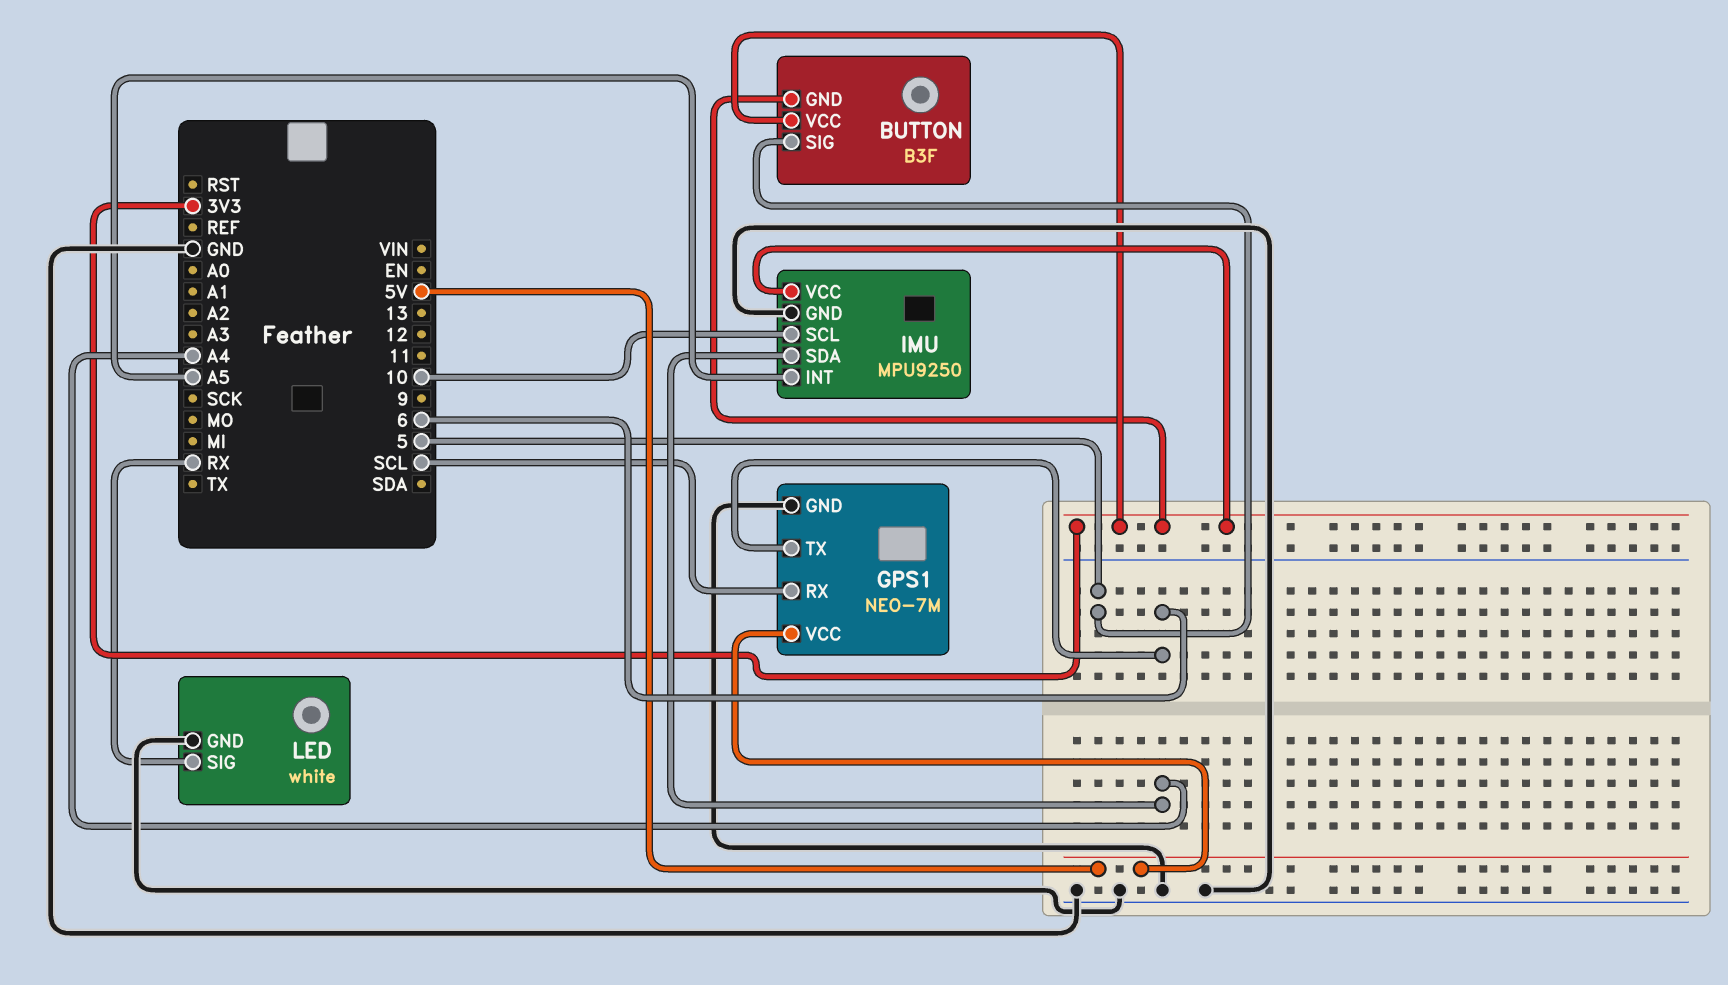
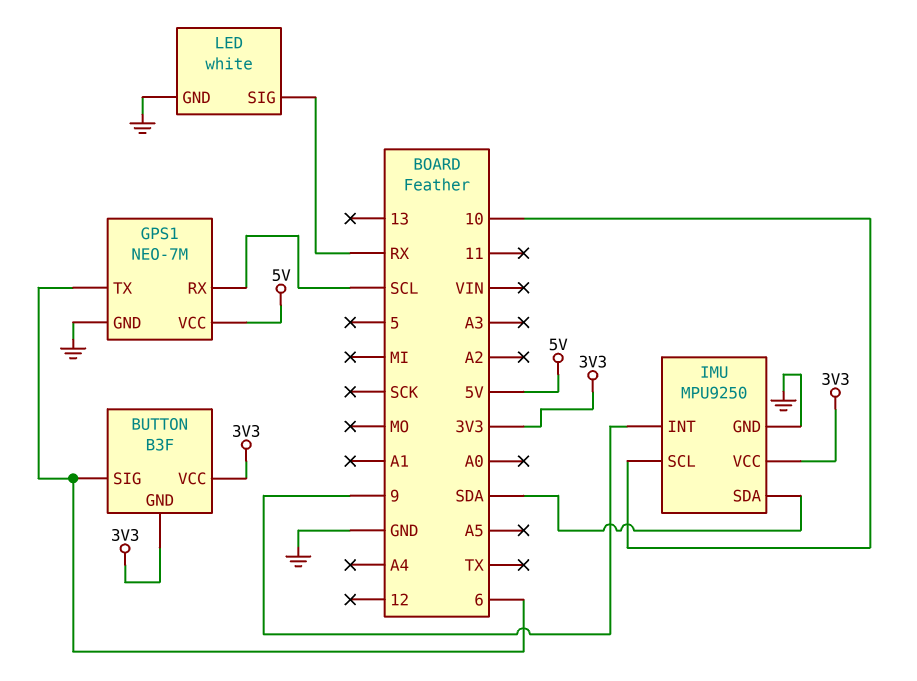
BUTTON pin SIG: 5 -> 6
IMU pin INT: A5 -> 9
IMU pin SDA: A4 -> SDA

